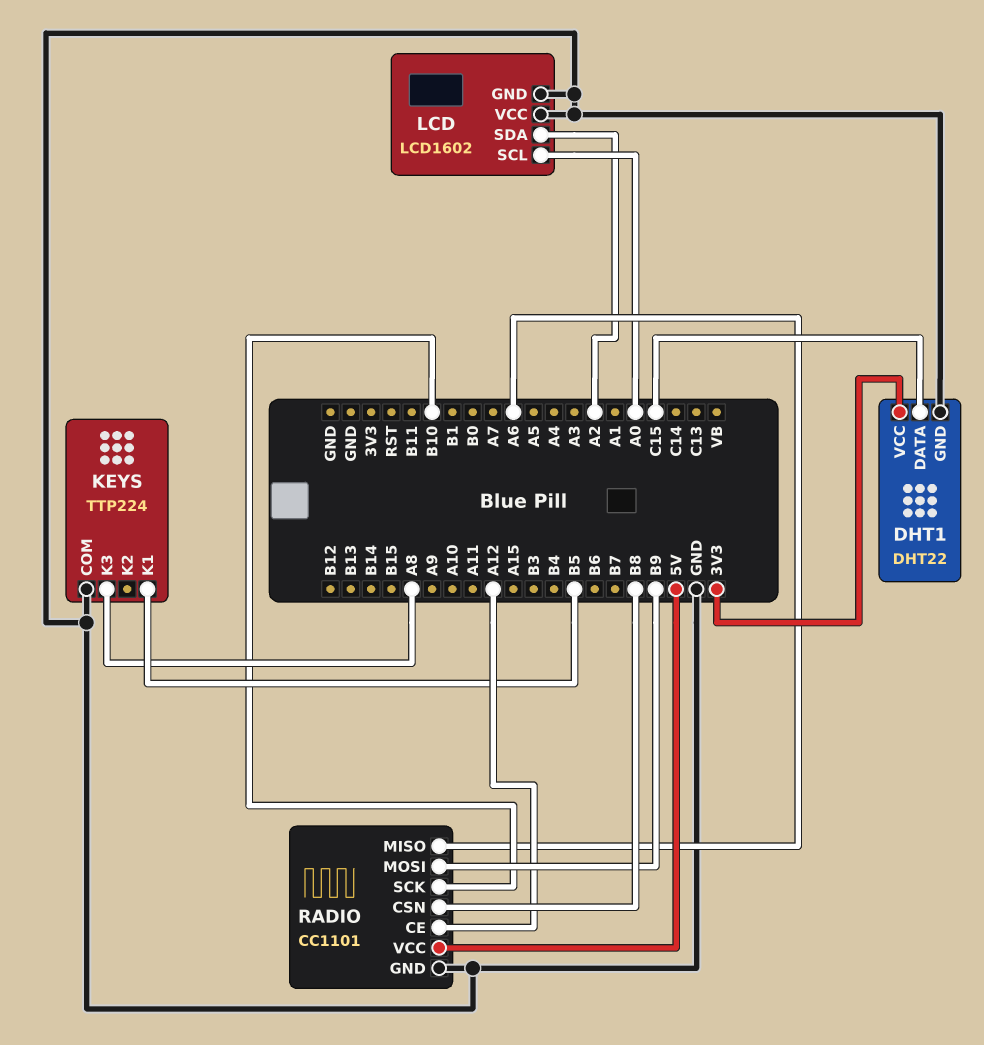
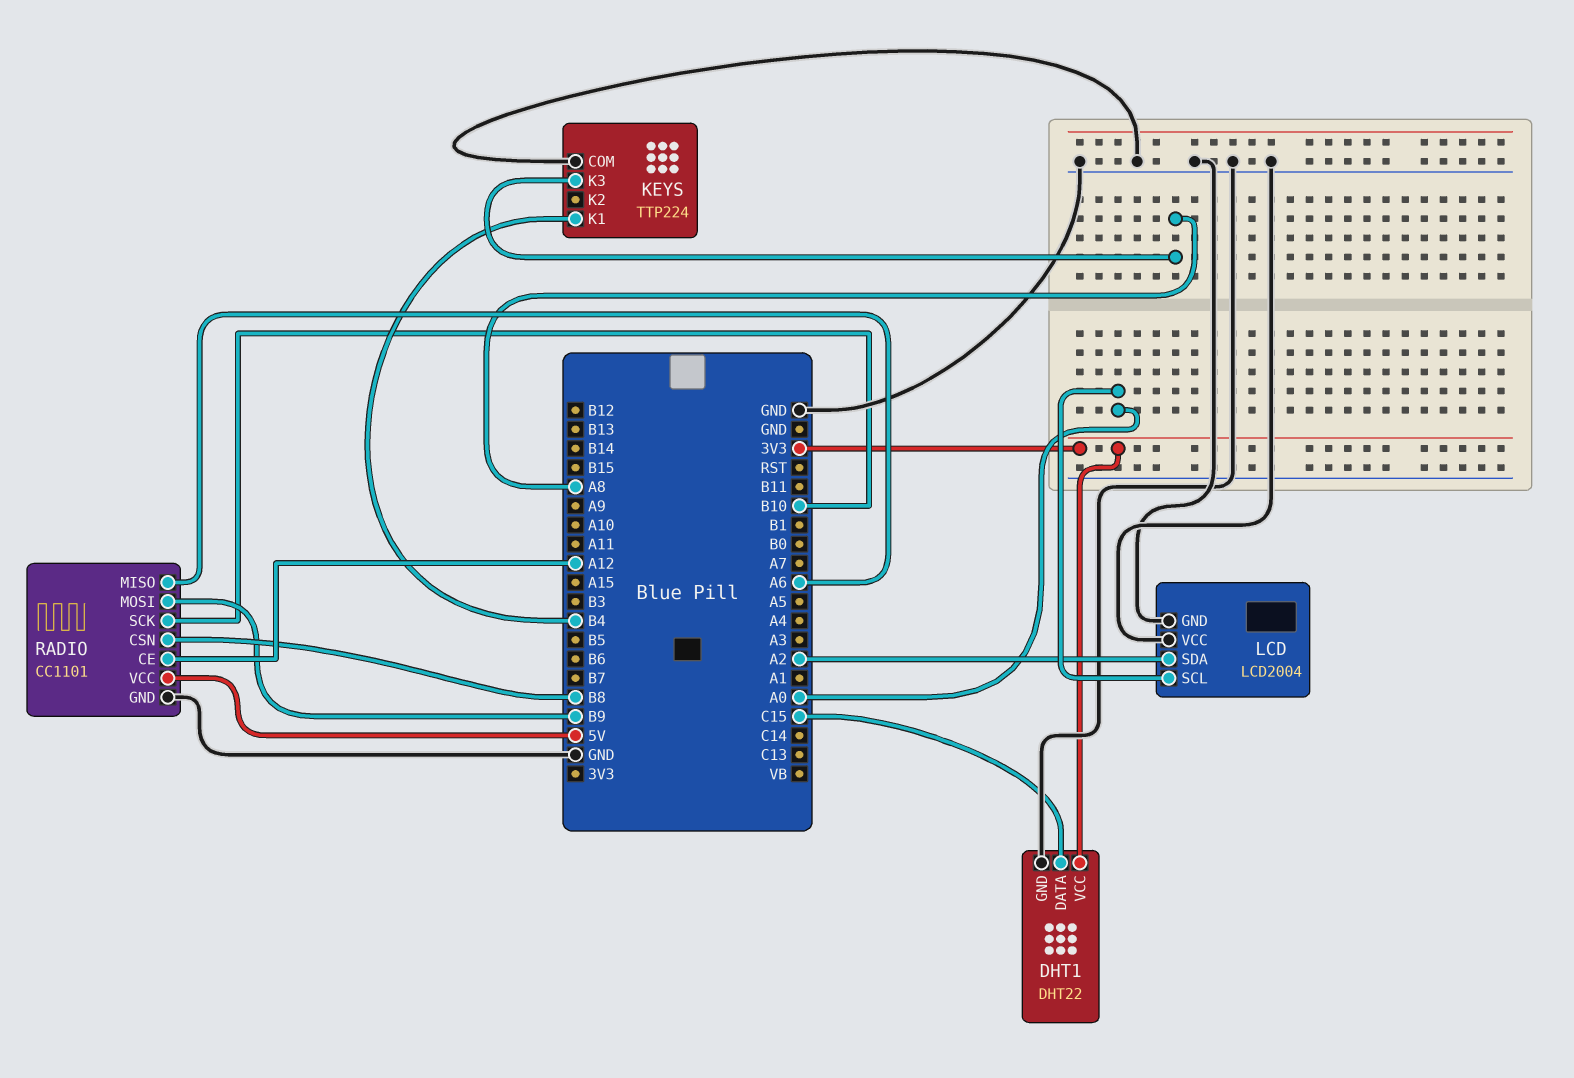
KEYS pin K1: B5 -> B4
LCD: LCD1602 -> LCD2004

